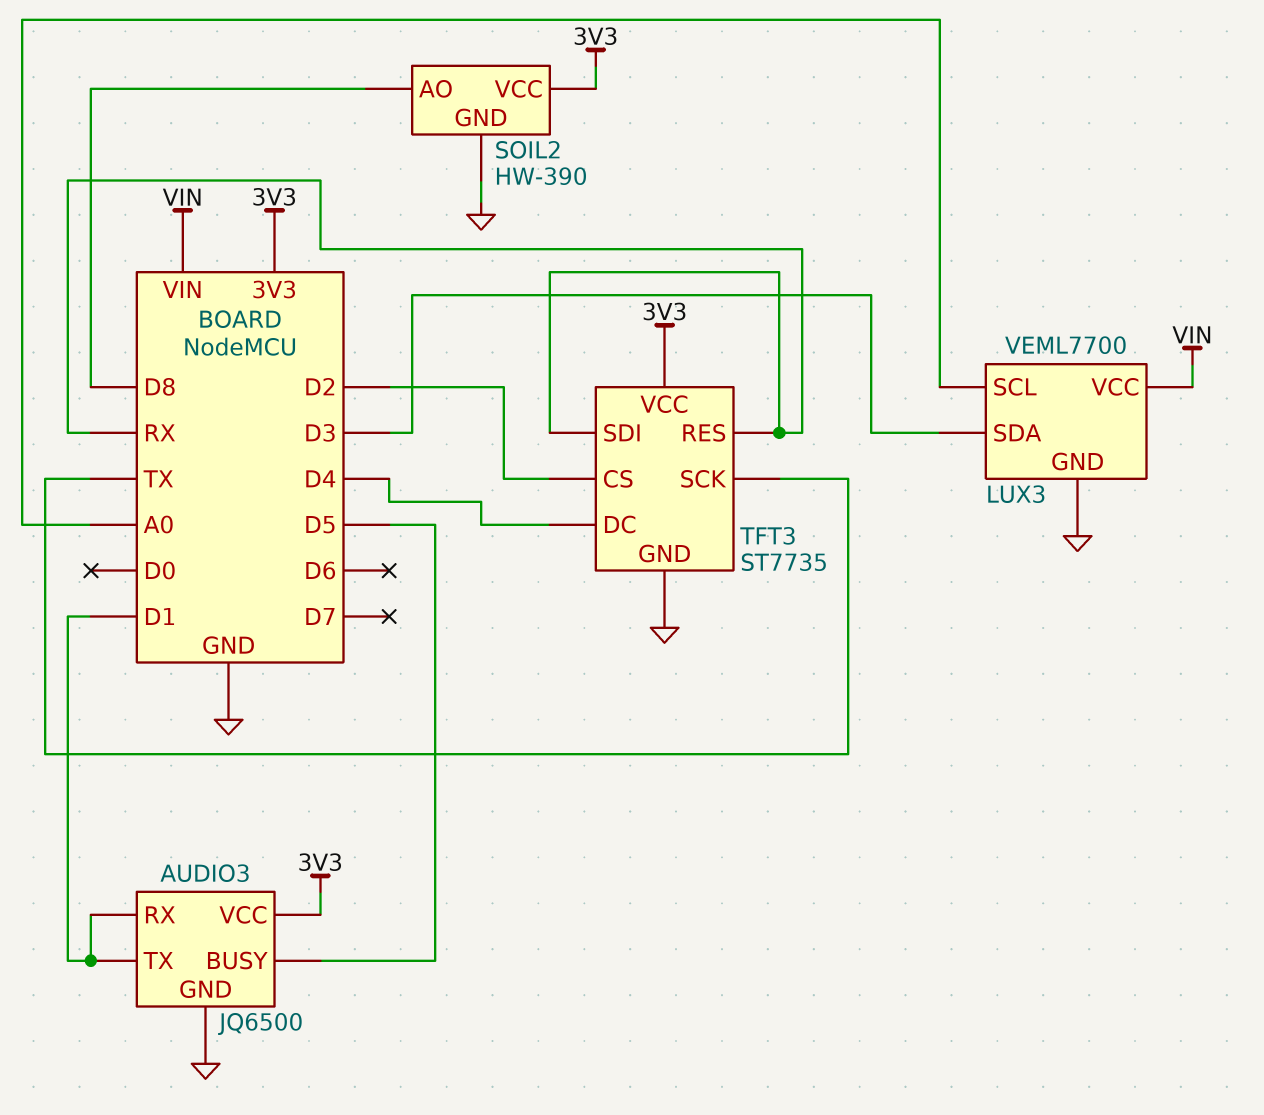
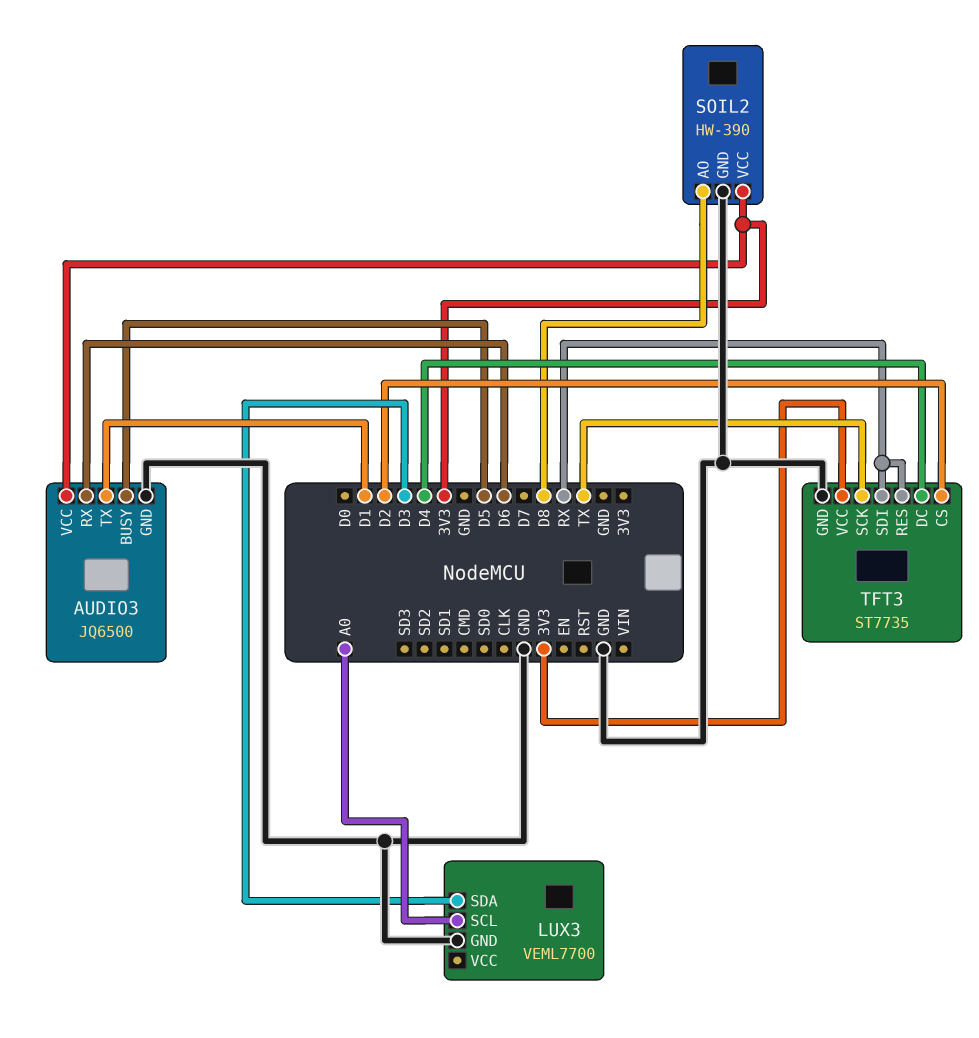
AUDIO3 pin RX: D1 -> D6
LUX3 pin VCC: VIN -> none

